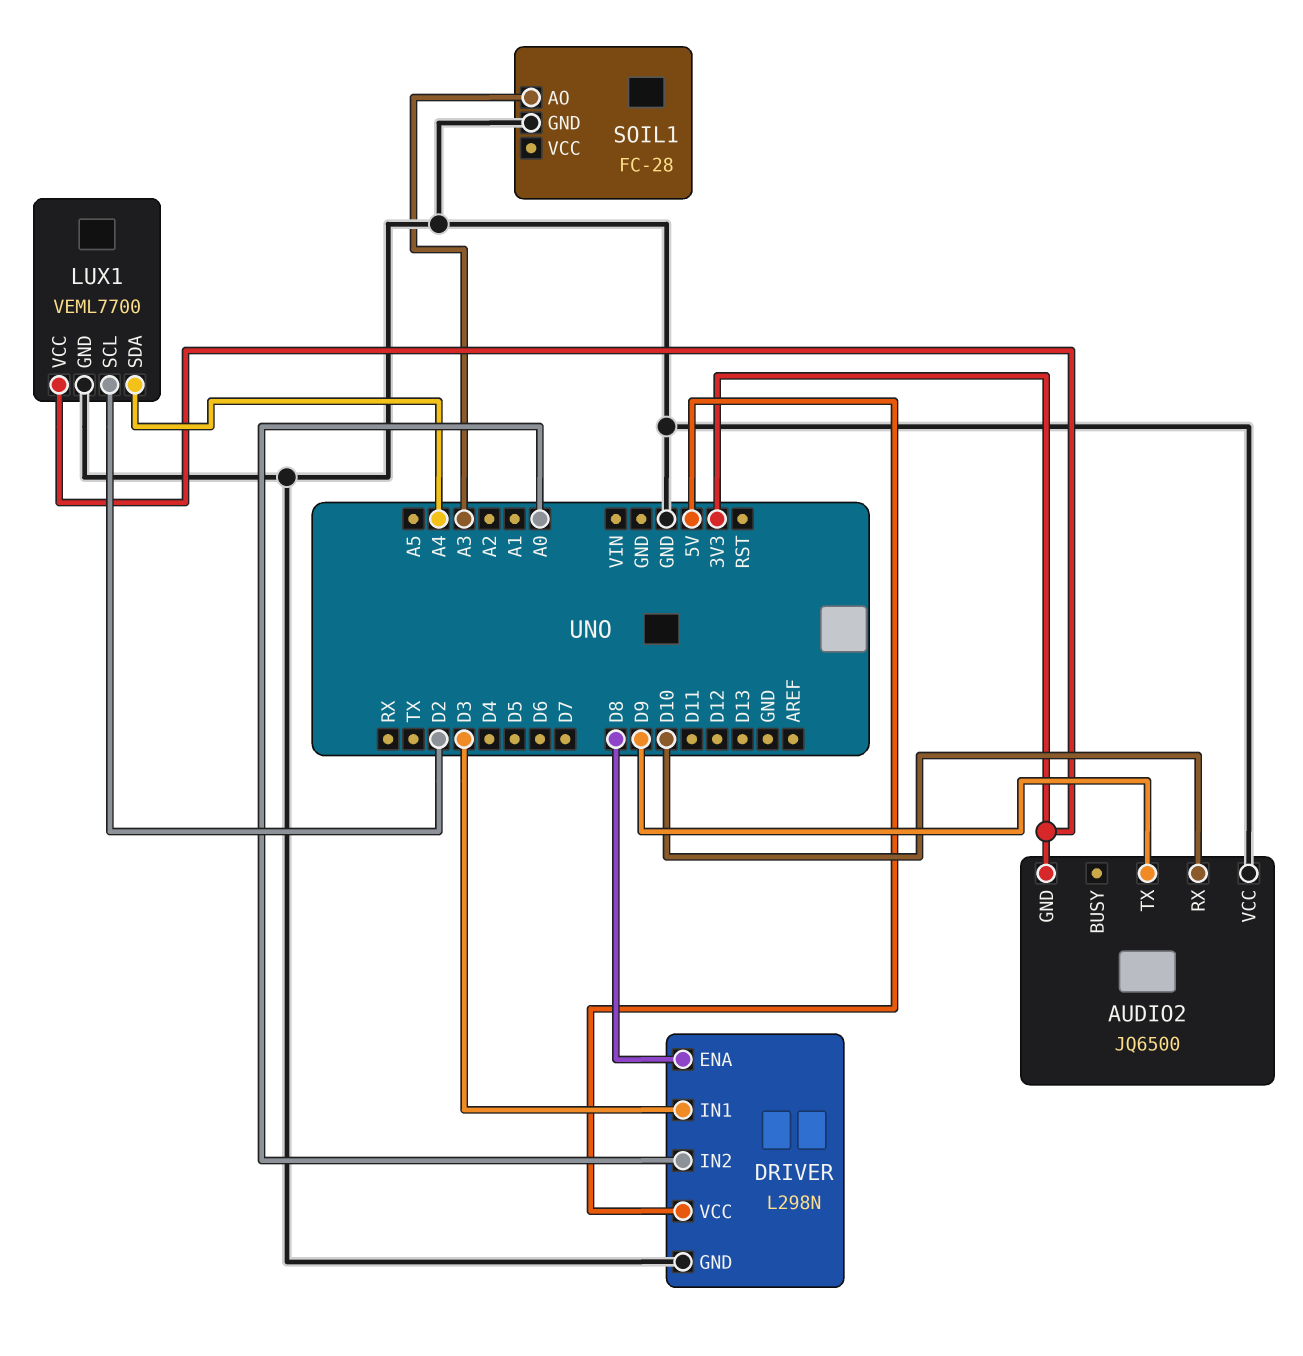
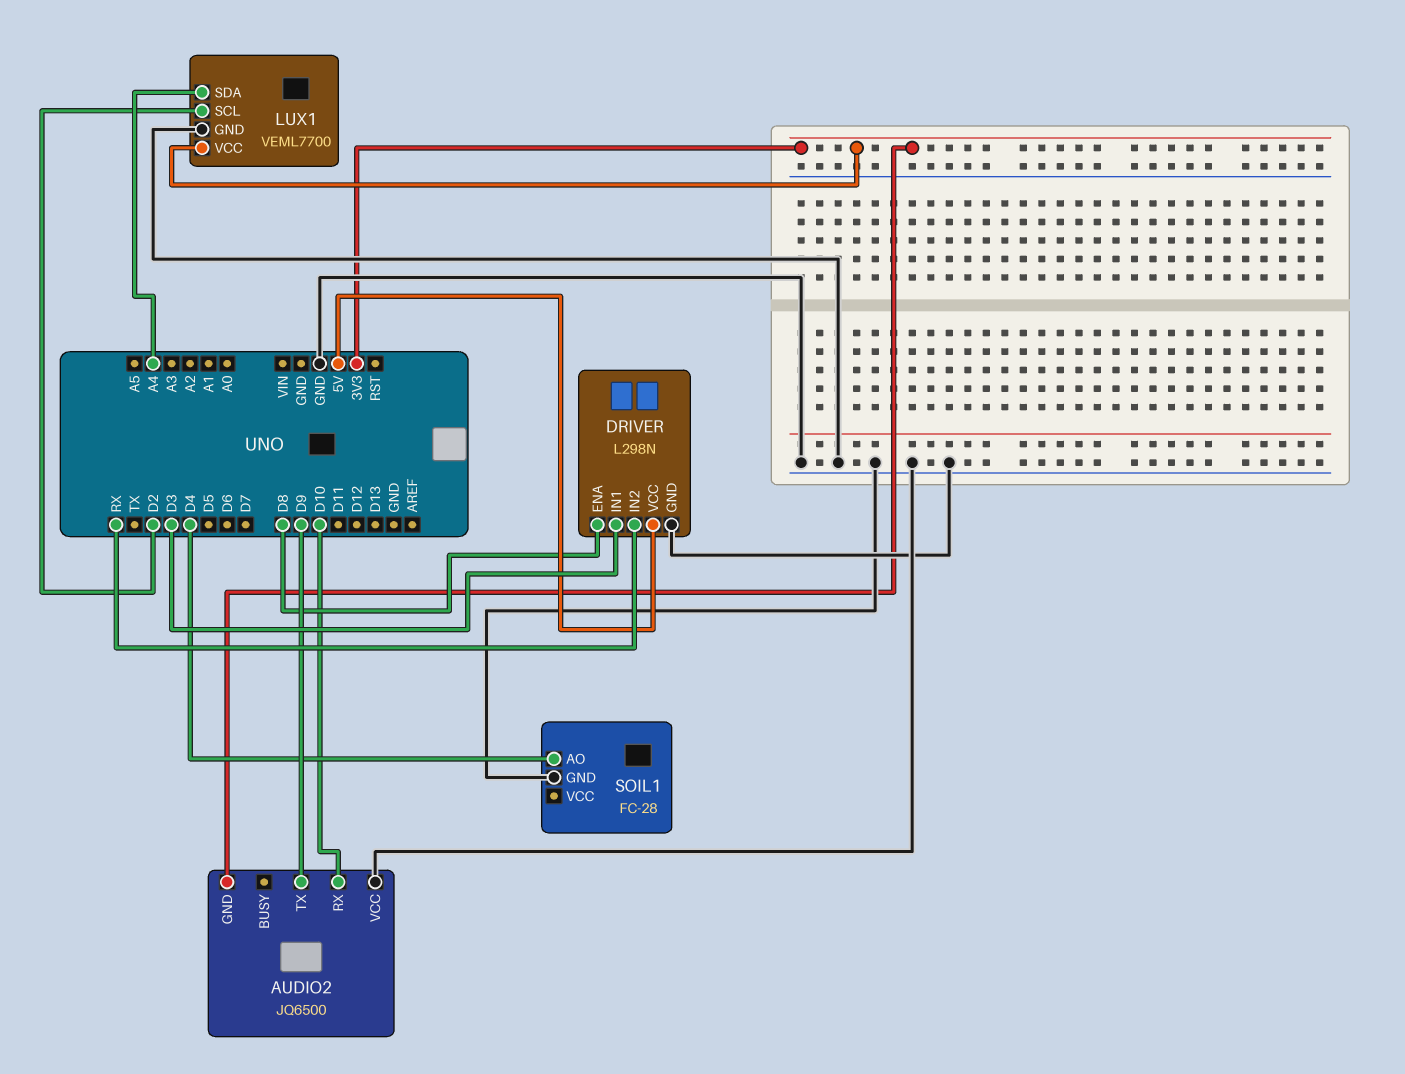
DRIVER pin IN2: A0 -> RX
SOIL1 pin AO: A3 -> D4

